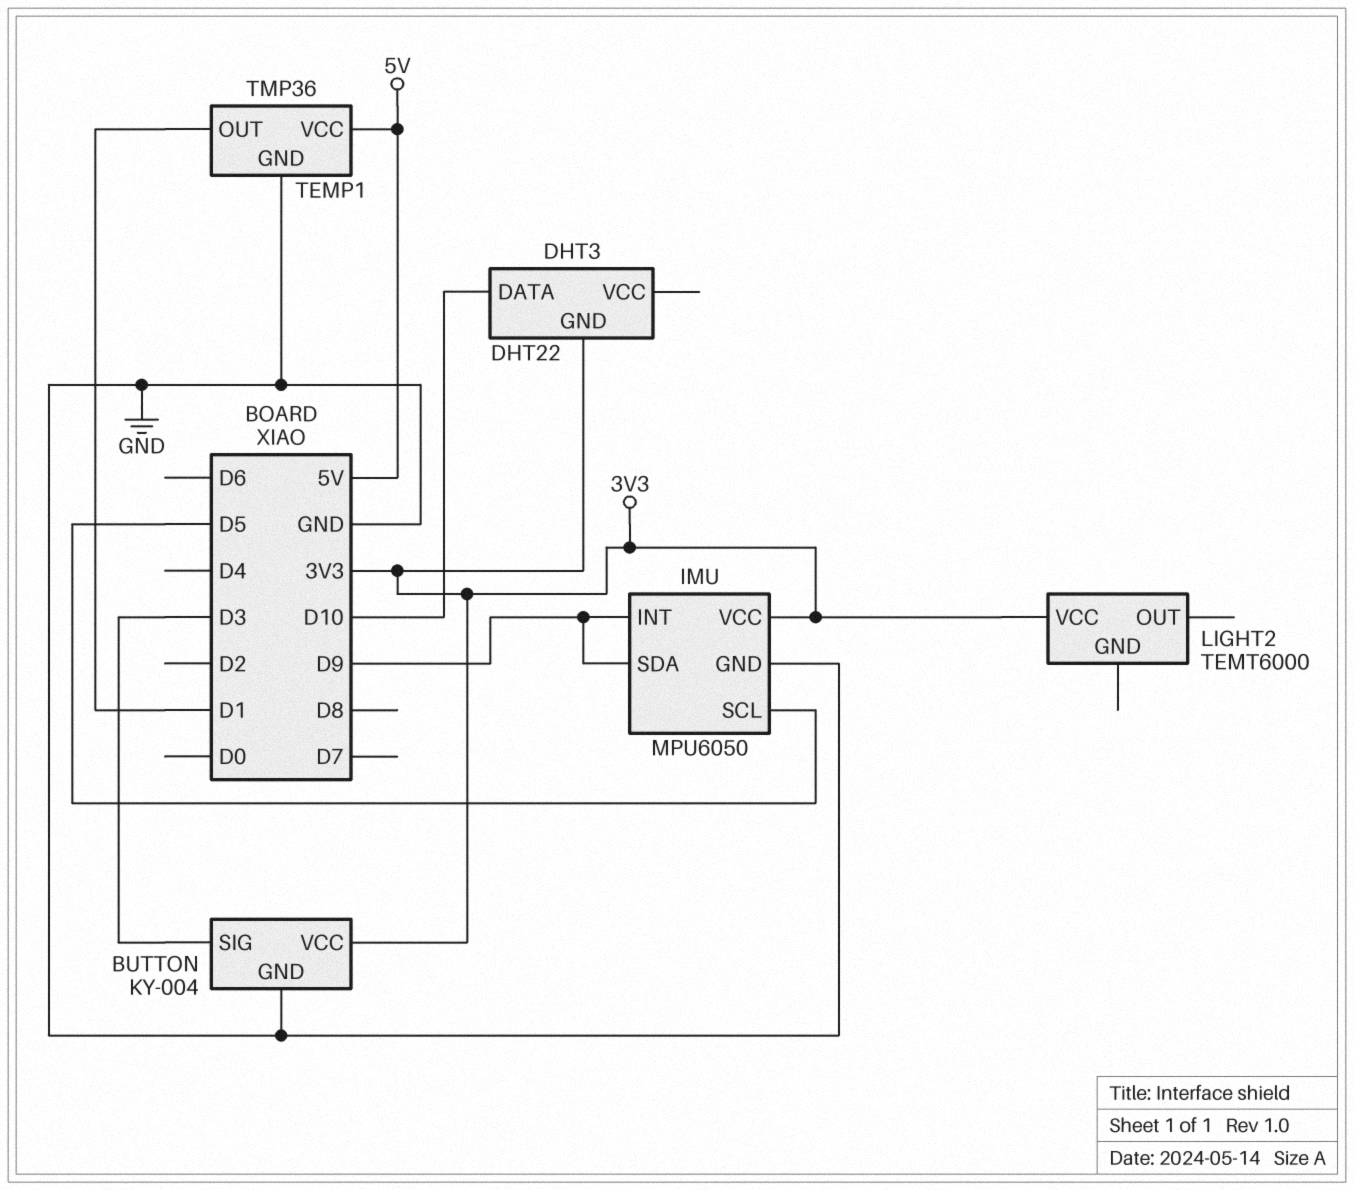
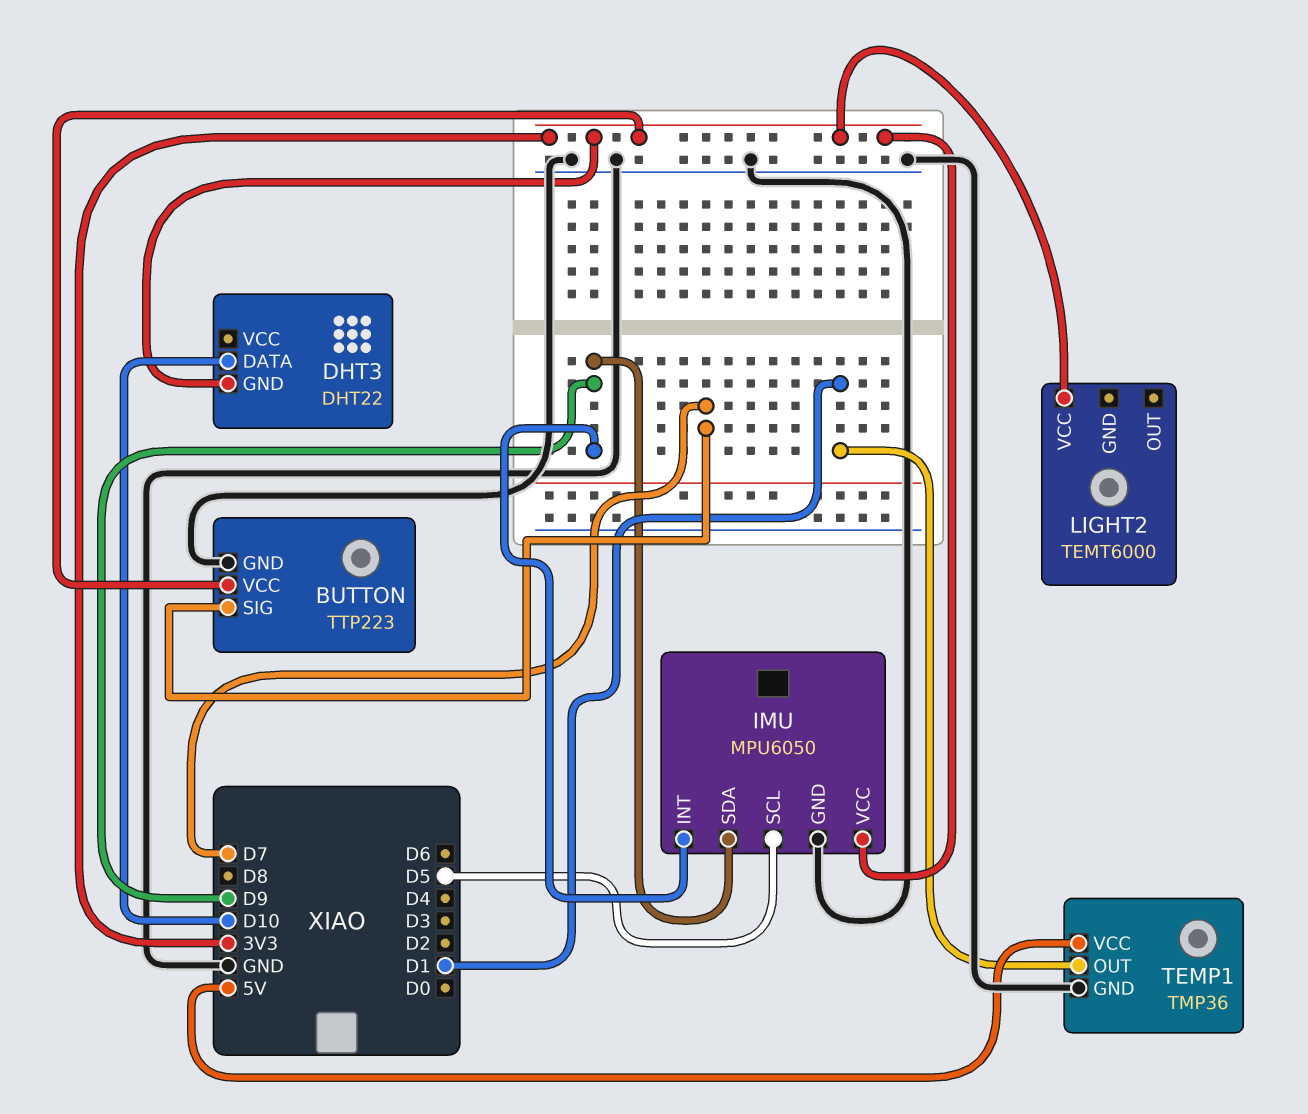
BUTTON: KY-004 -> TTP223
BUTTON pin SIG: D3 -> D7

